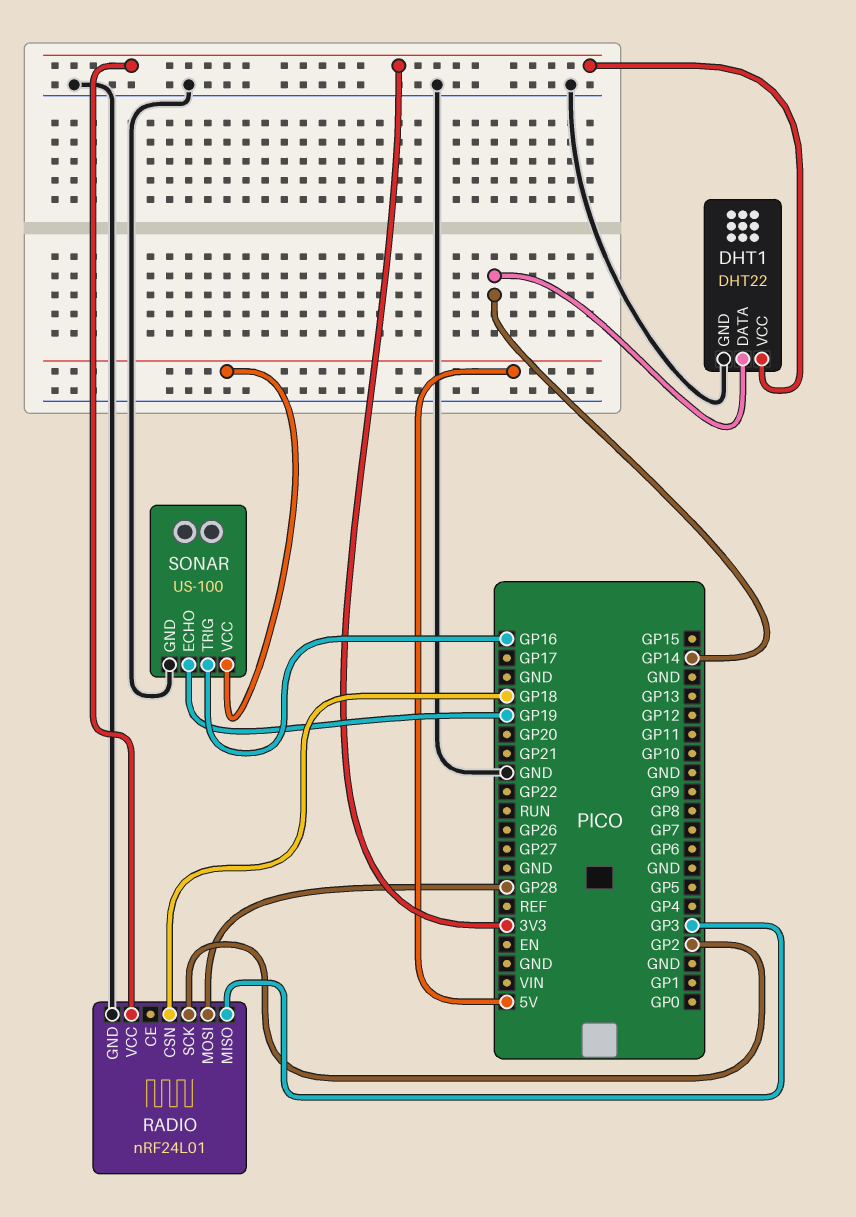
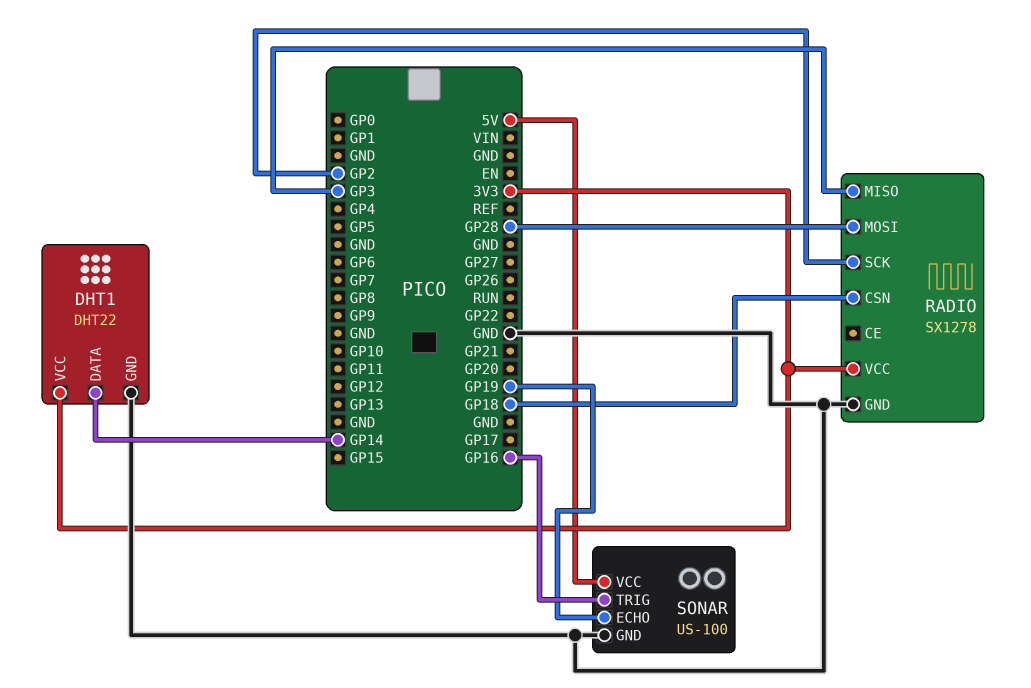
RADIO: nRF24L01 -> SX1278

